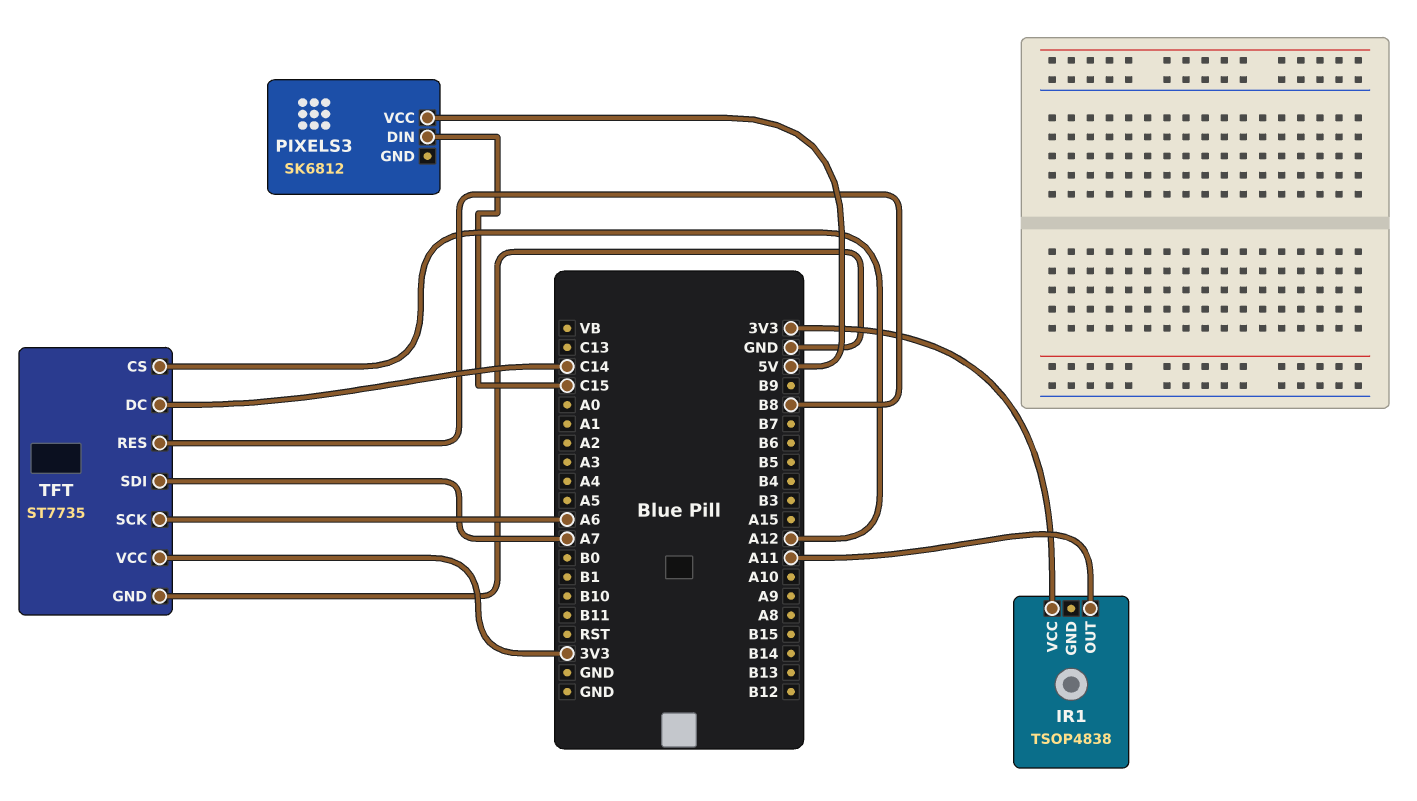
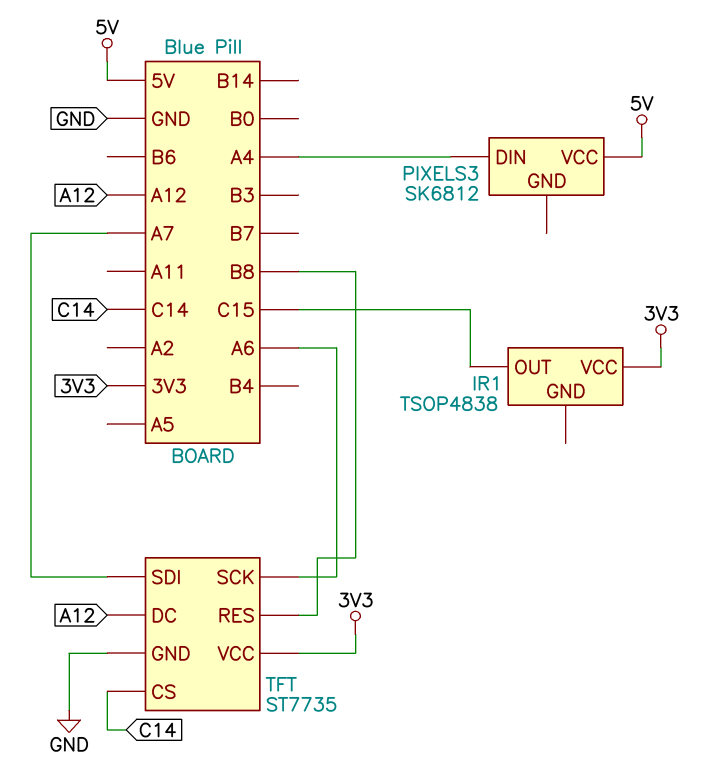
IR1 pin OUT: A11 -> C15
PIXELS3 pin DIN: C15 -> A4
TFT pin CS: A12 -> C14
TFT pin DC: C14 -> A12

